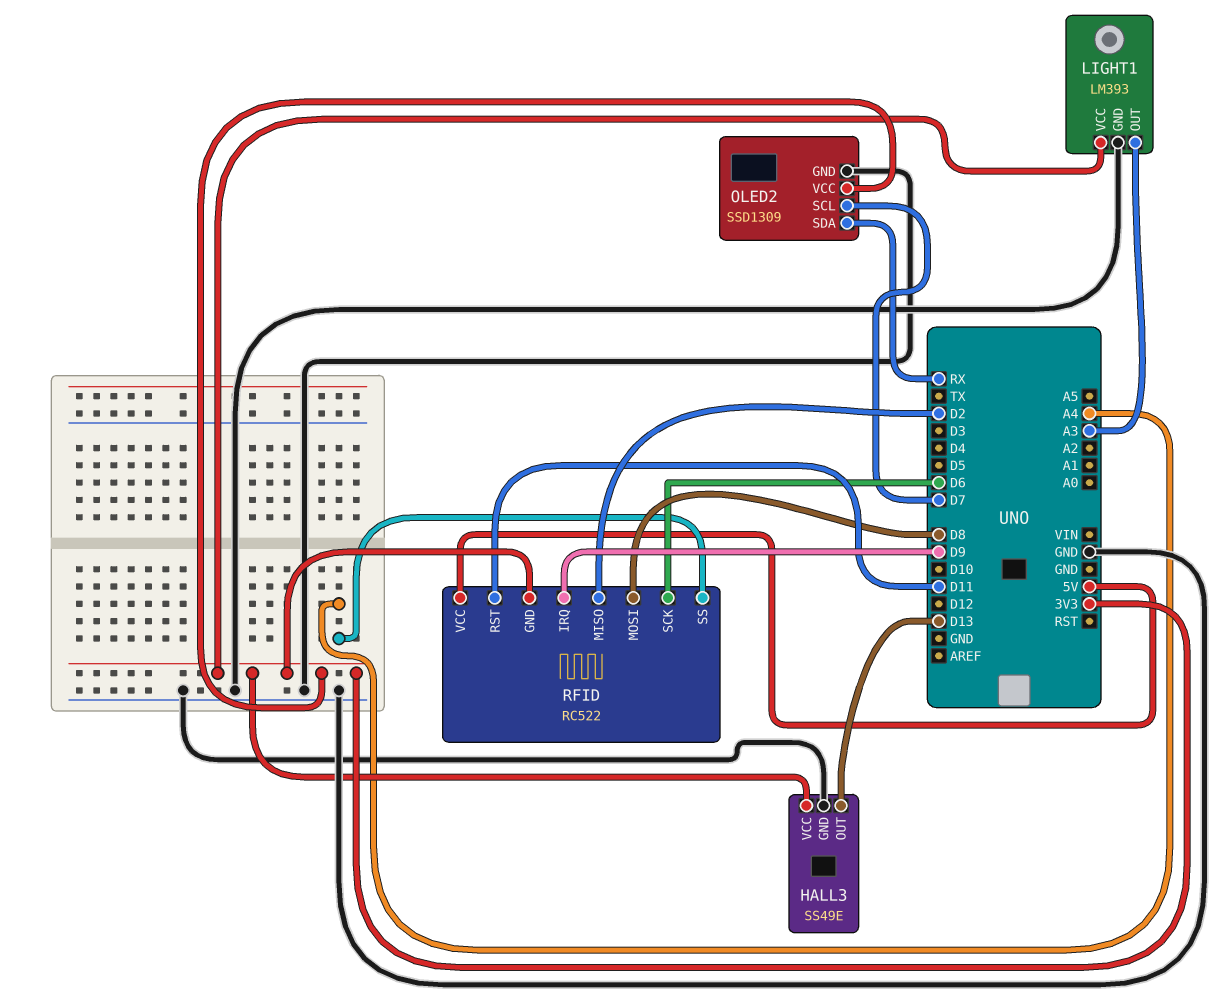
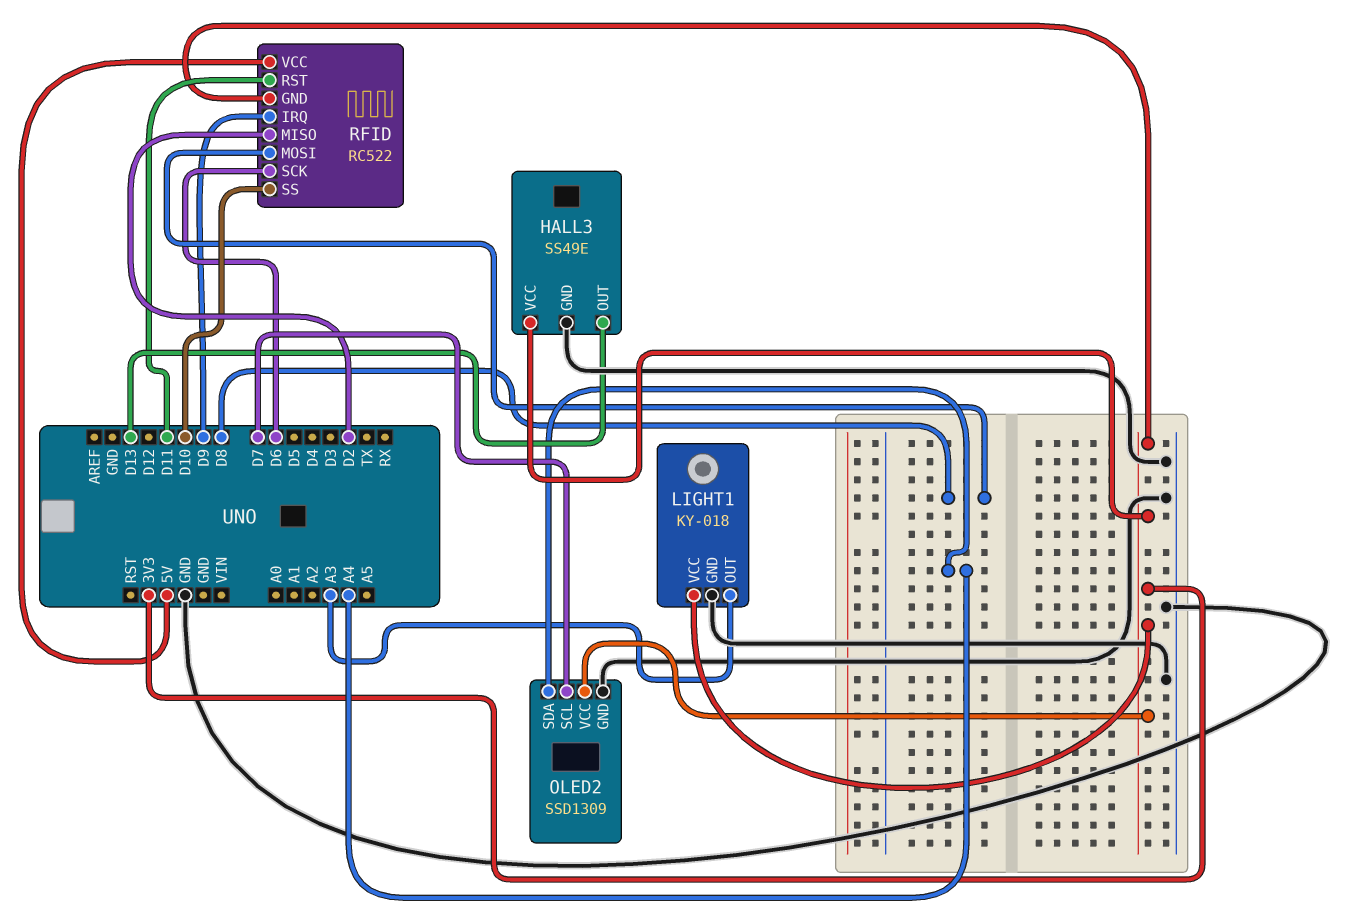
LIGHT1: LM393 -> KY-018
OLED2 pin SDA: RX -> A4
RFID pin SS: A4 -> D10

